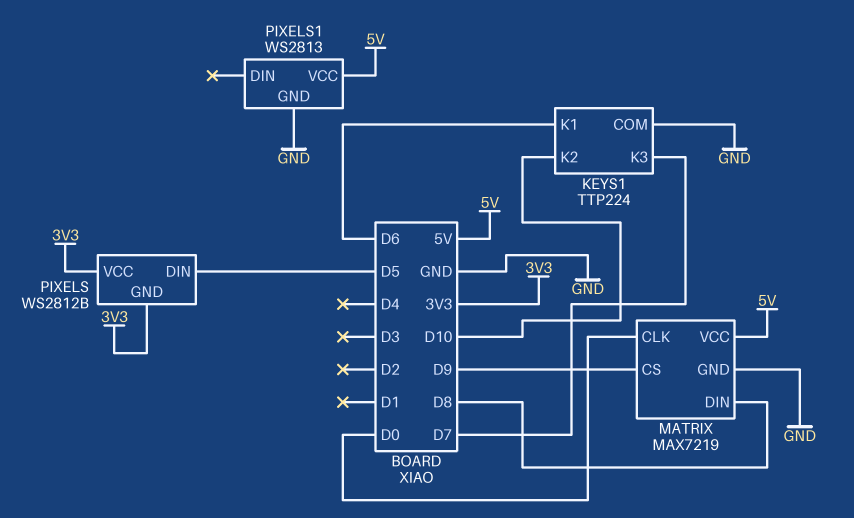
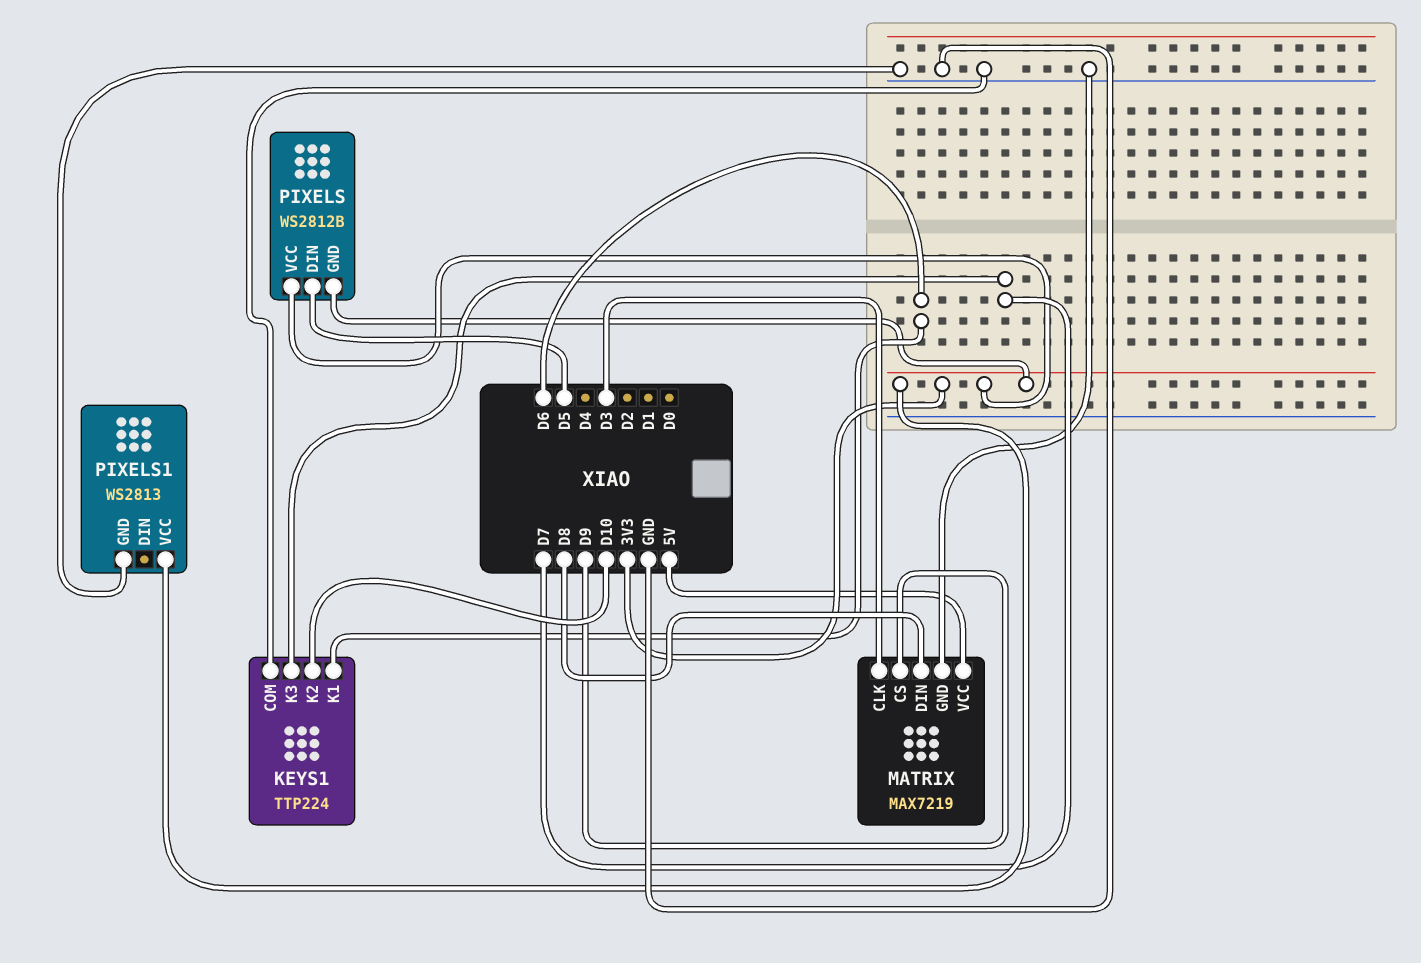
MATRIX pin CLK: D0 -> D3
PIXELS1 pin VCC: 5V -> 3V3

